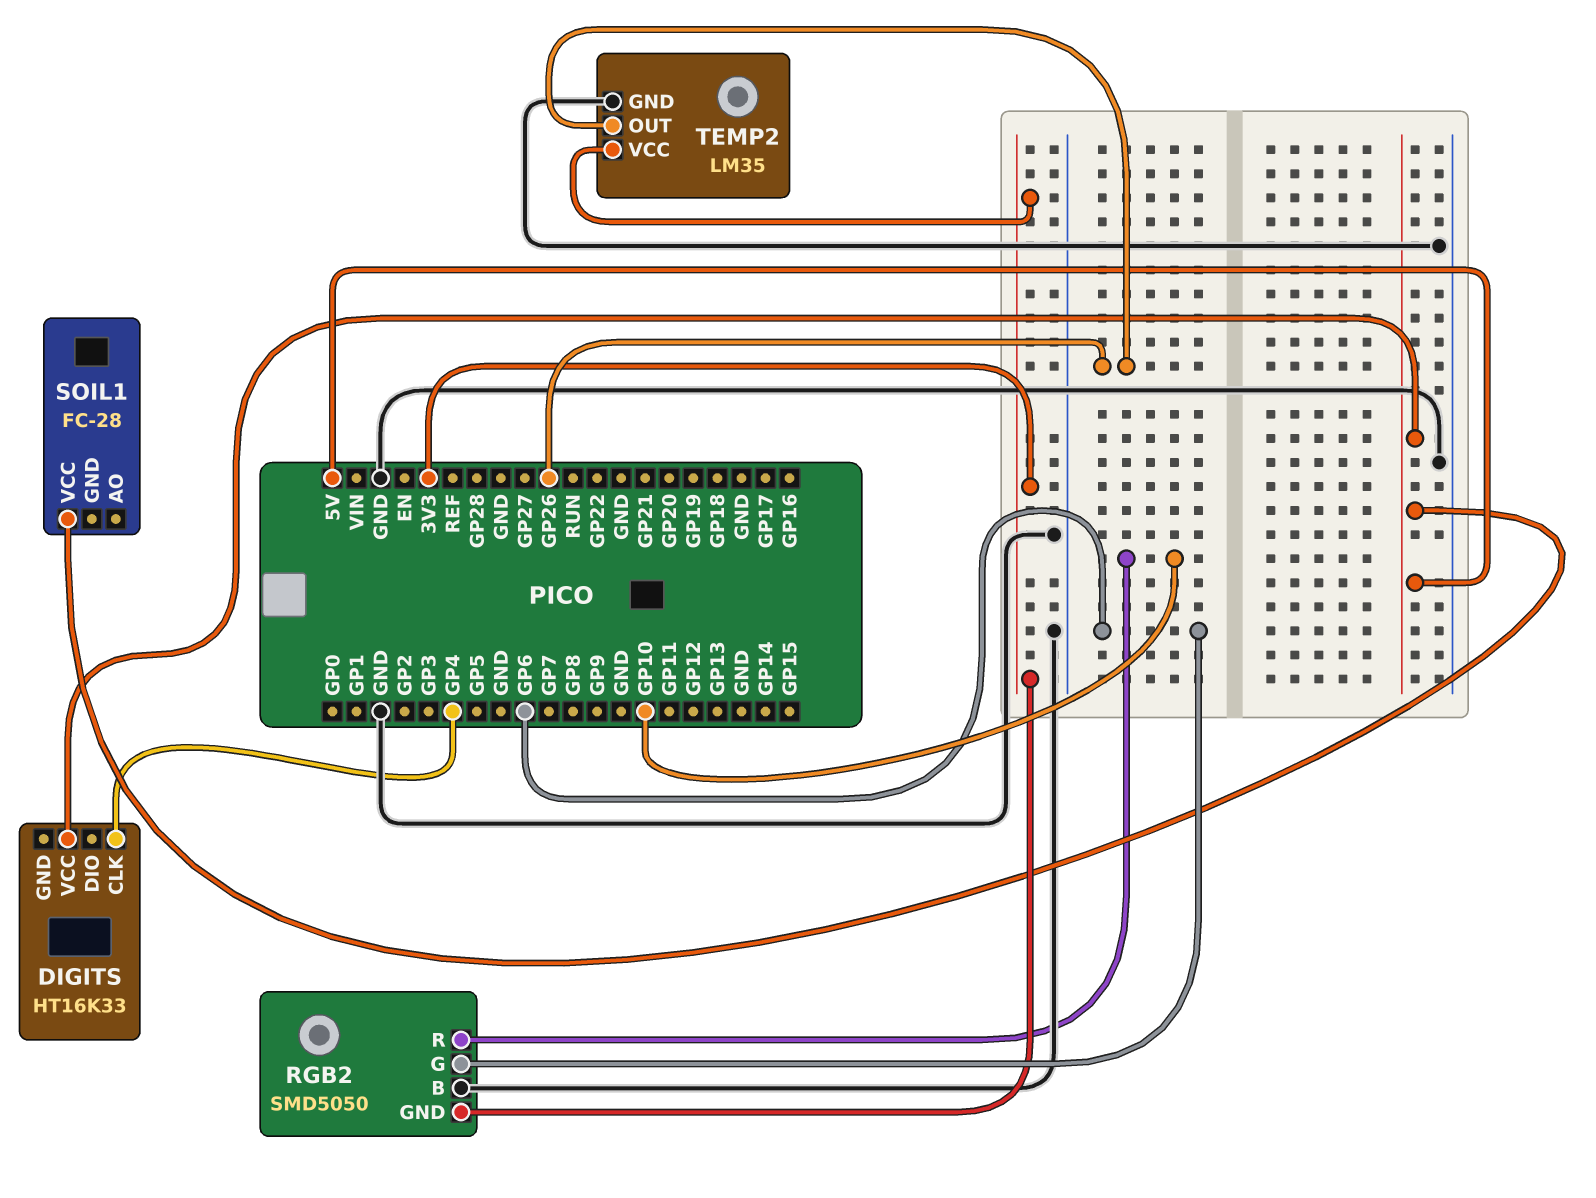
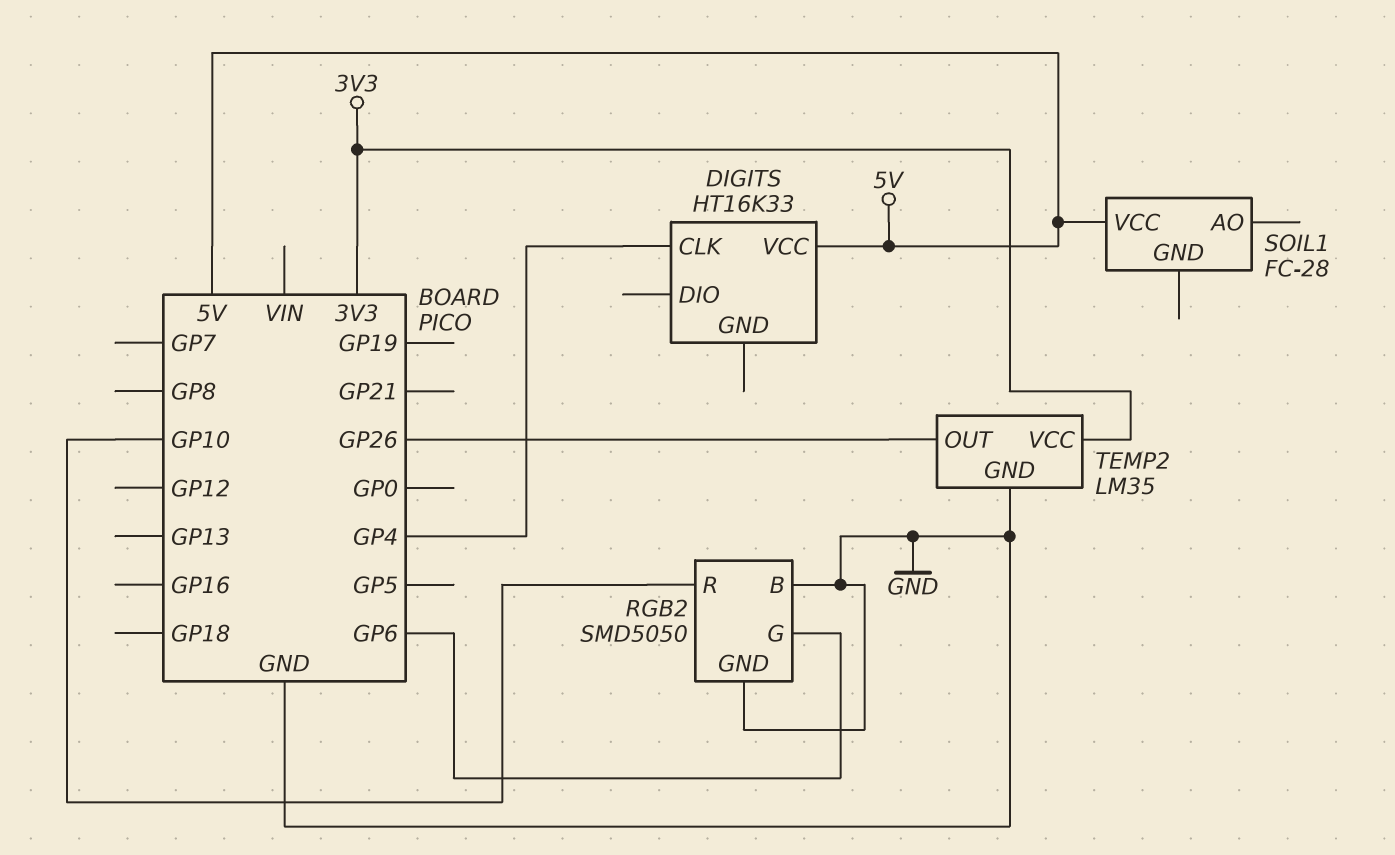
RGB2 pin GND: 3V3 -> GND

